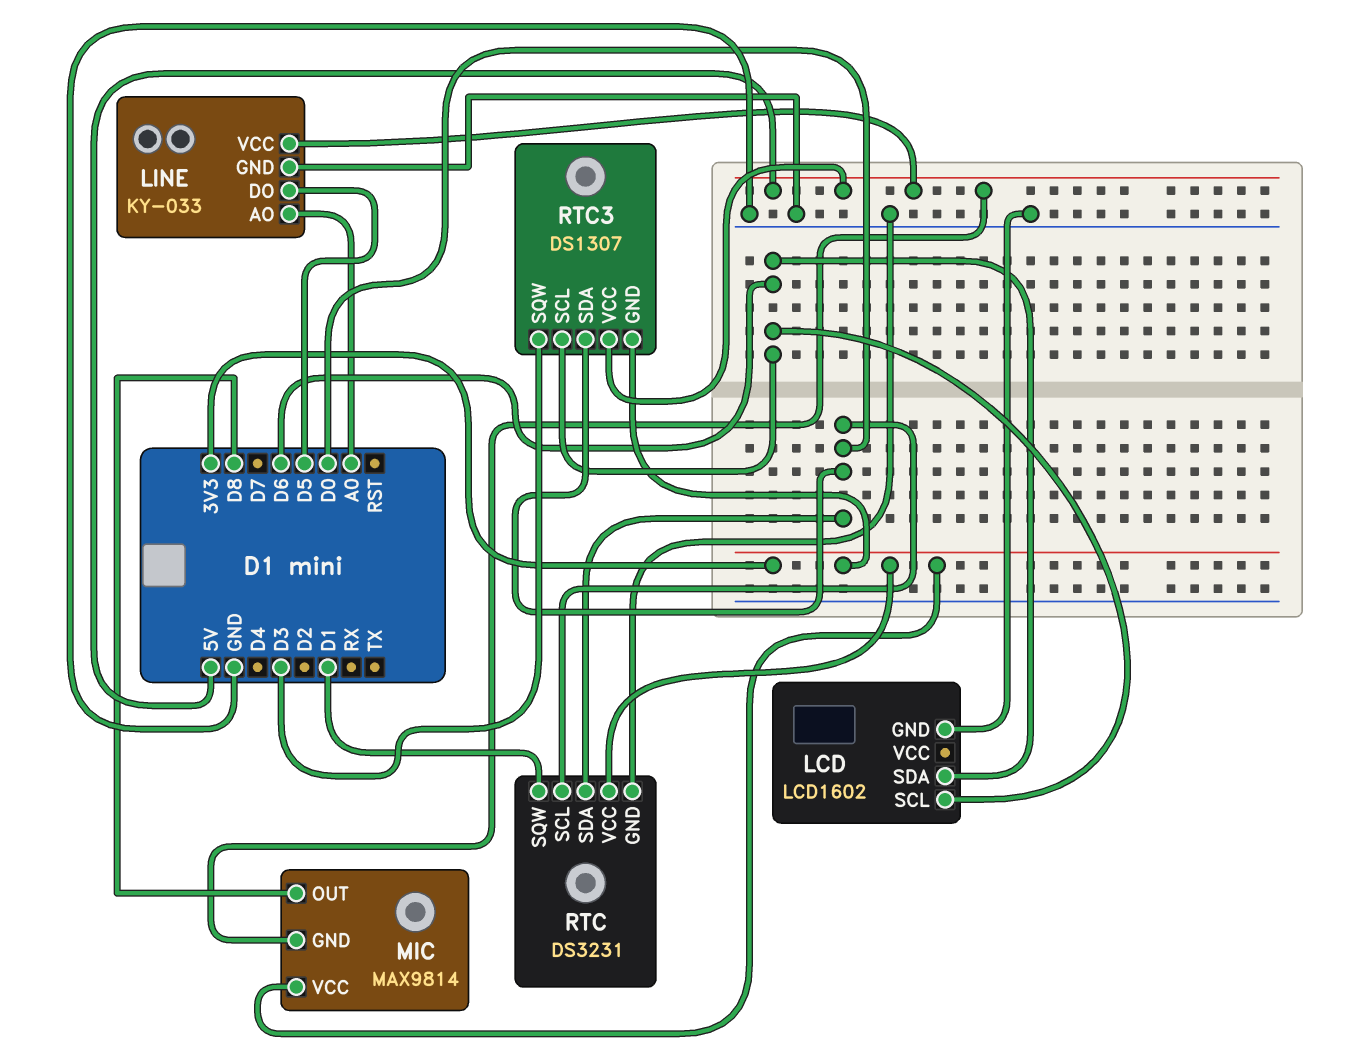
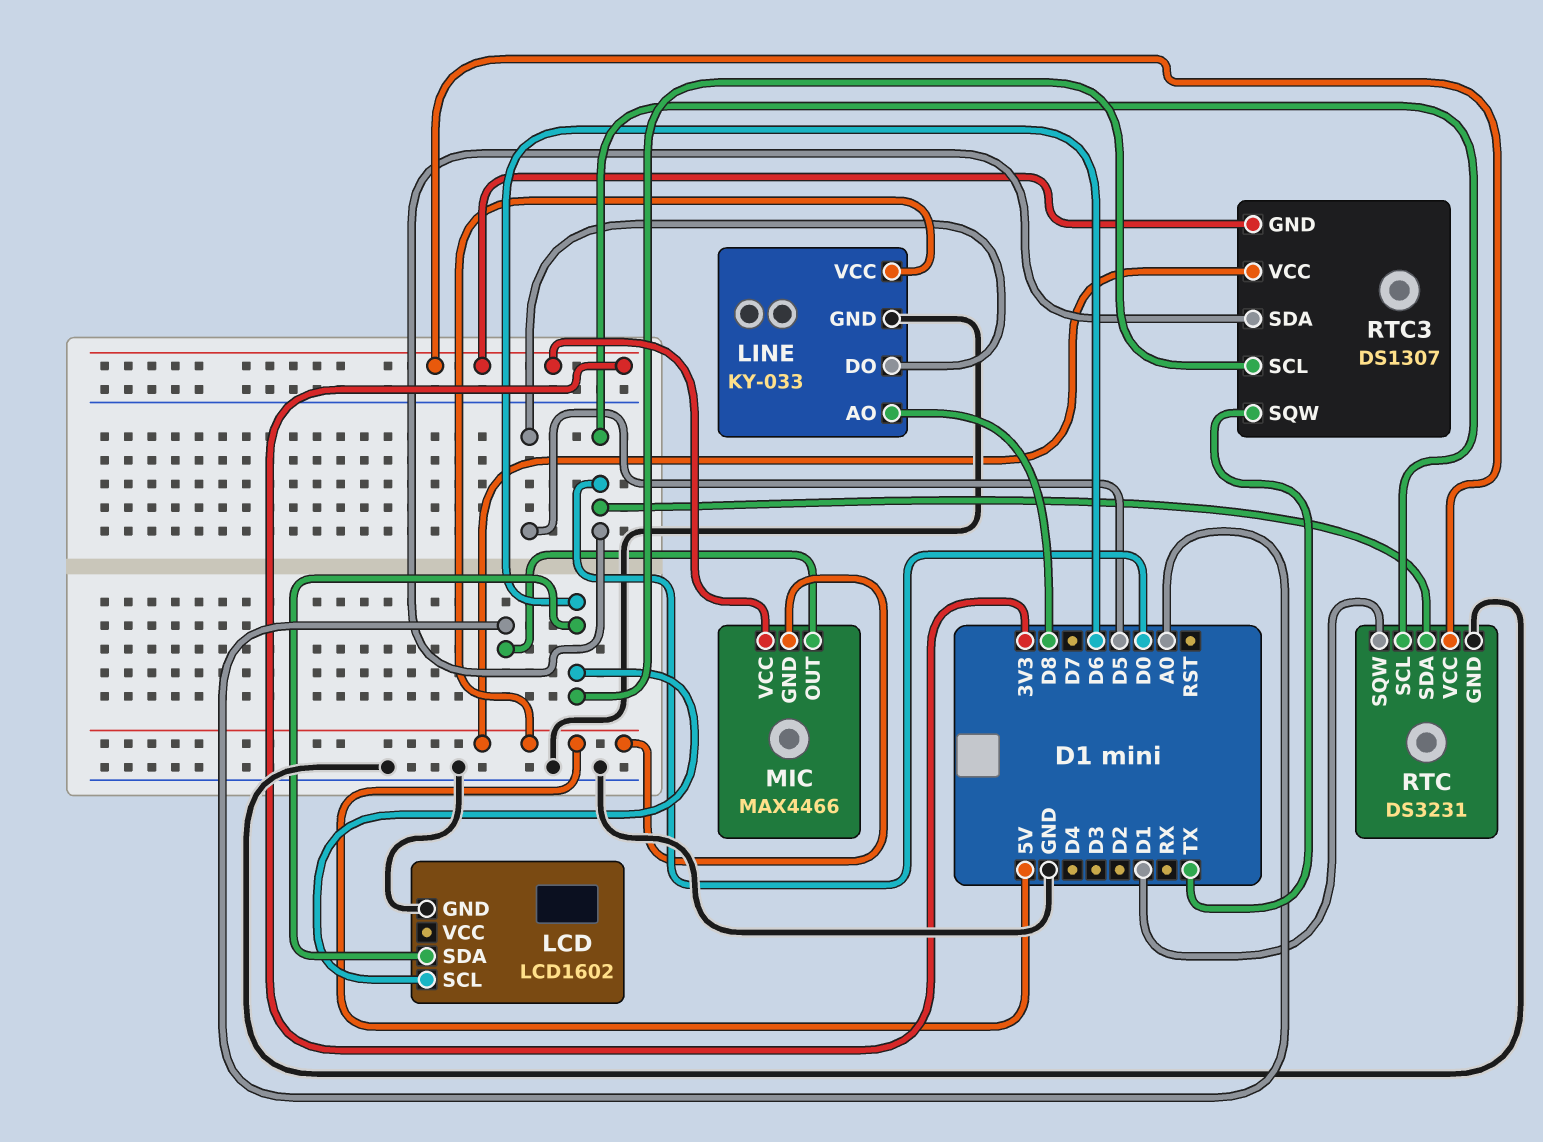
LINE pin AO: A0 -> D8
MIC: MAX9814 -> MAX4466
MIC pin OUT: D8 -> A0
RTC3 pin SQW: D3 -> TX

